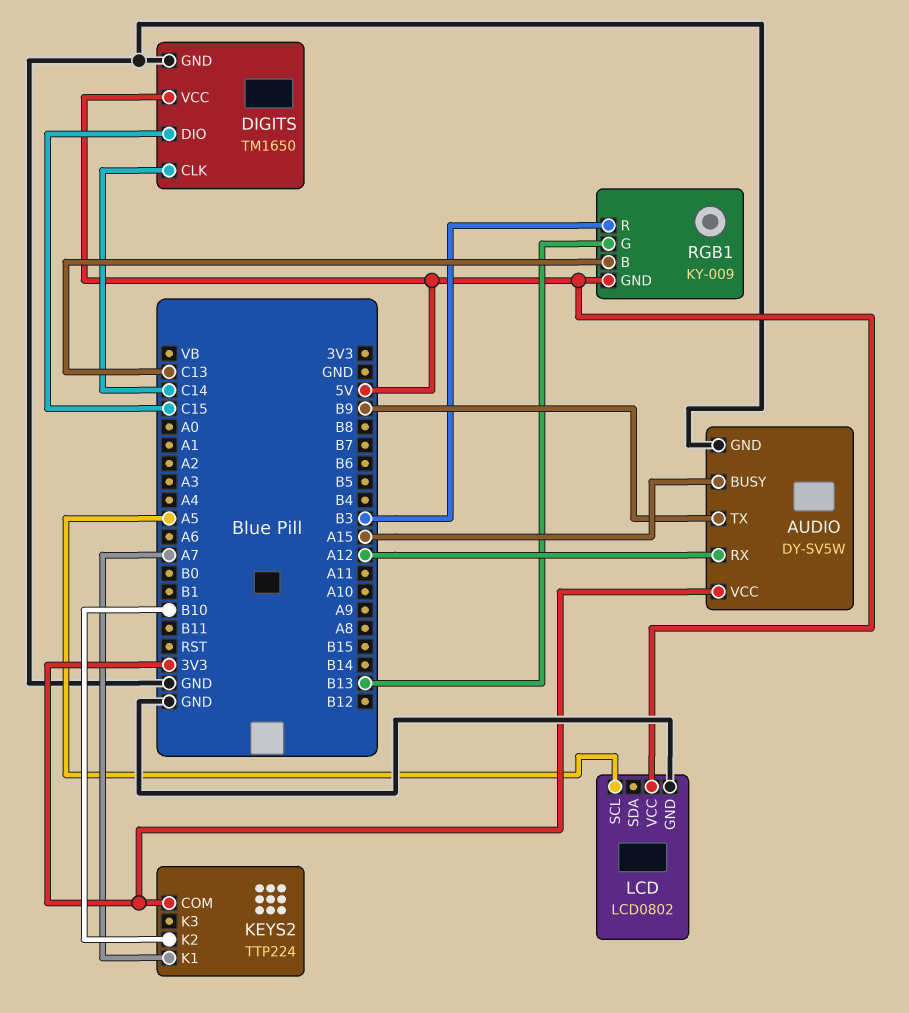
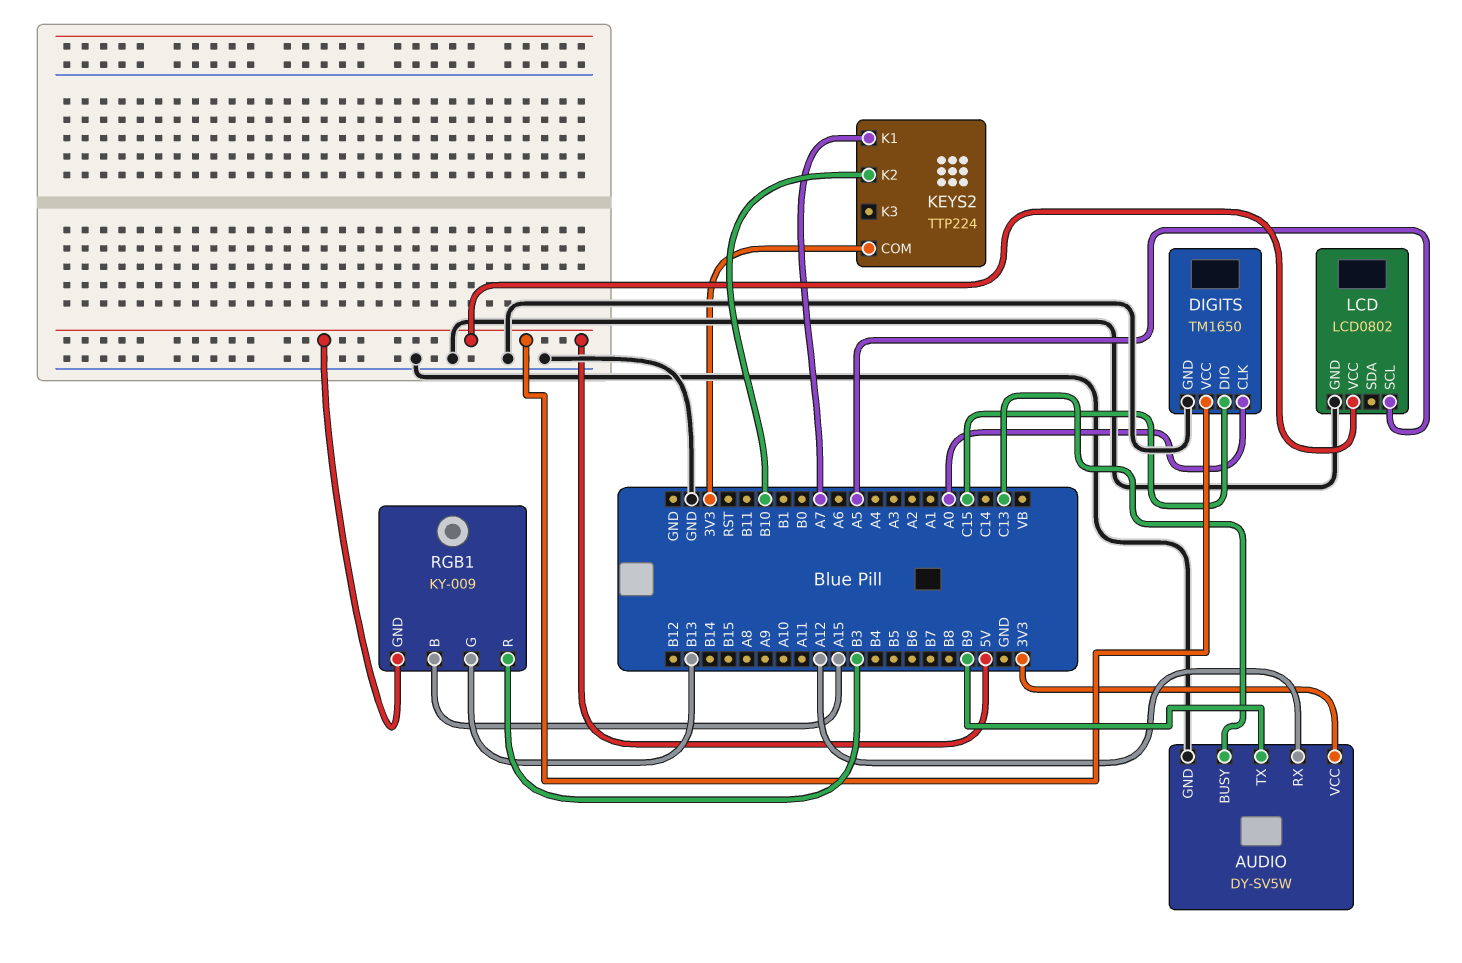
AUDIO pin BUSY: A15 -> C13
DIGITS pin CLK: C14 -> A0
RGB1 pin B: C13 -> A15

